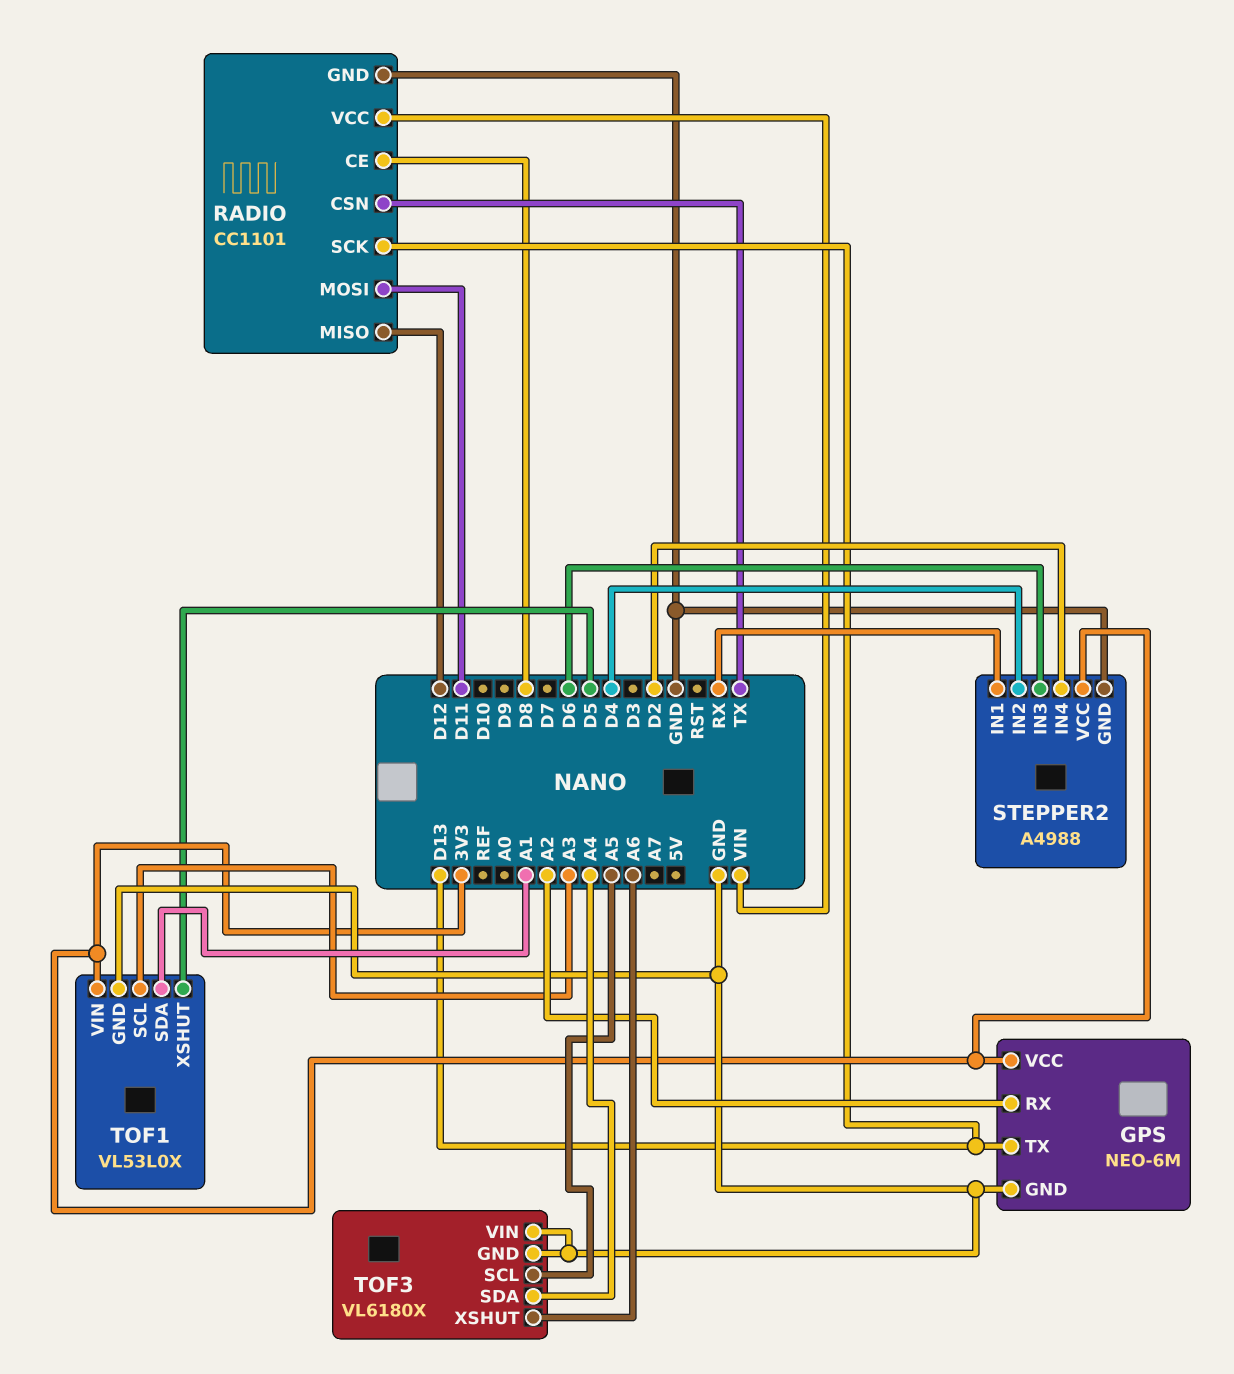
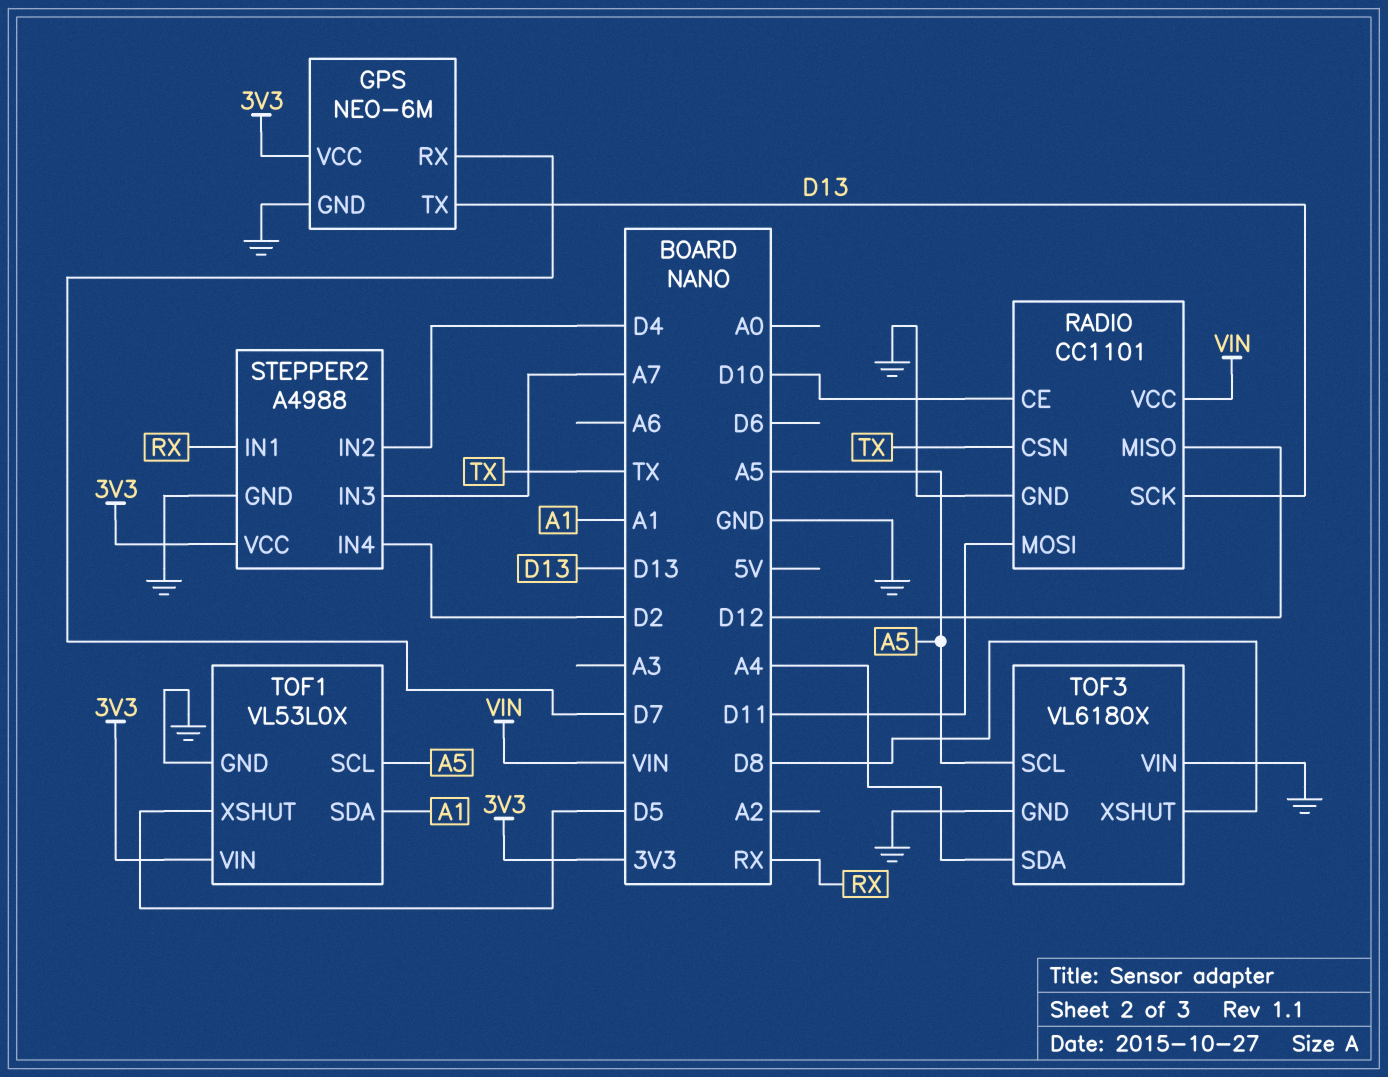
GPS pin RX: A2 -> D7
RADIO pin CE: D8 -> D10
STEPPER2 pin IN3: D6 -> A7
TOF1 pin SCL: A3 -> A5
TOF3 pin XSHUT: A6 -> D8

